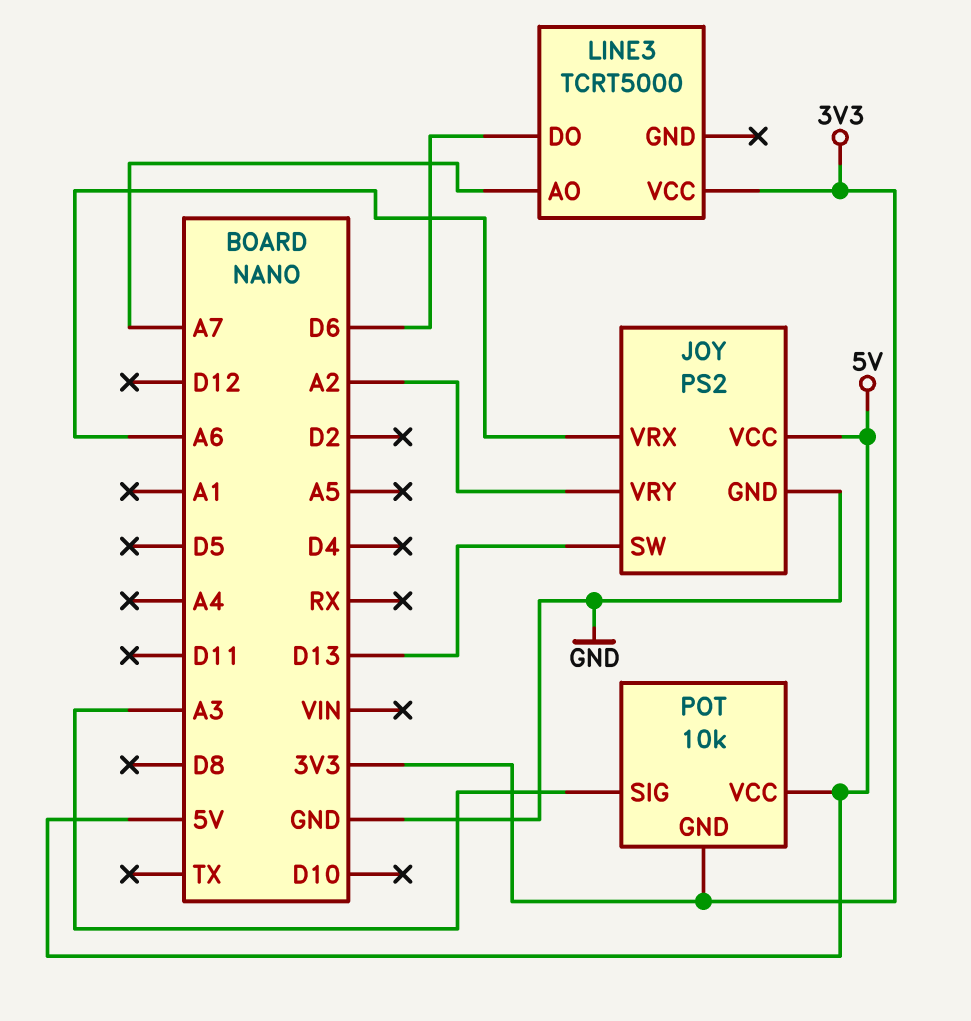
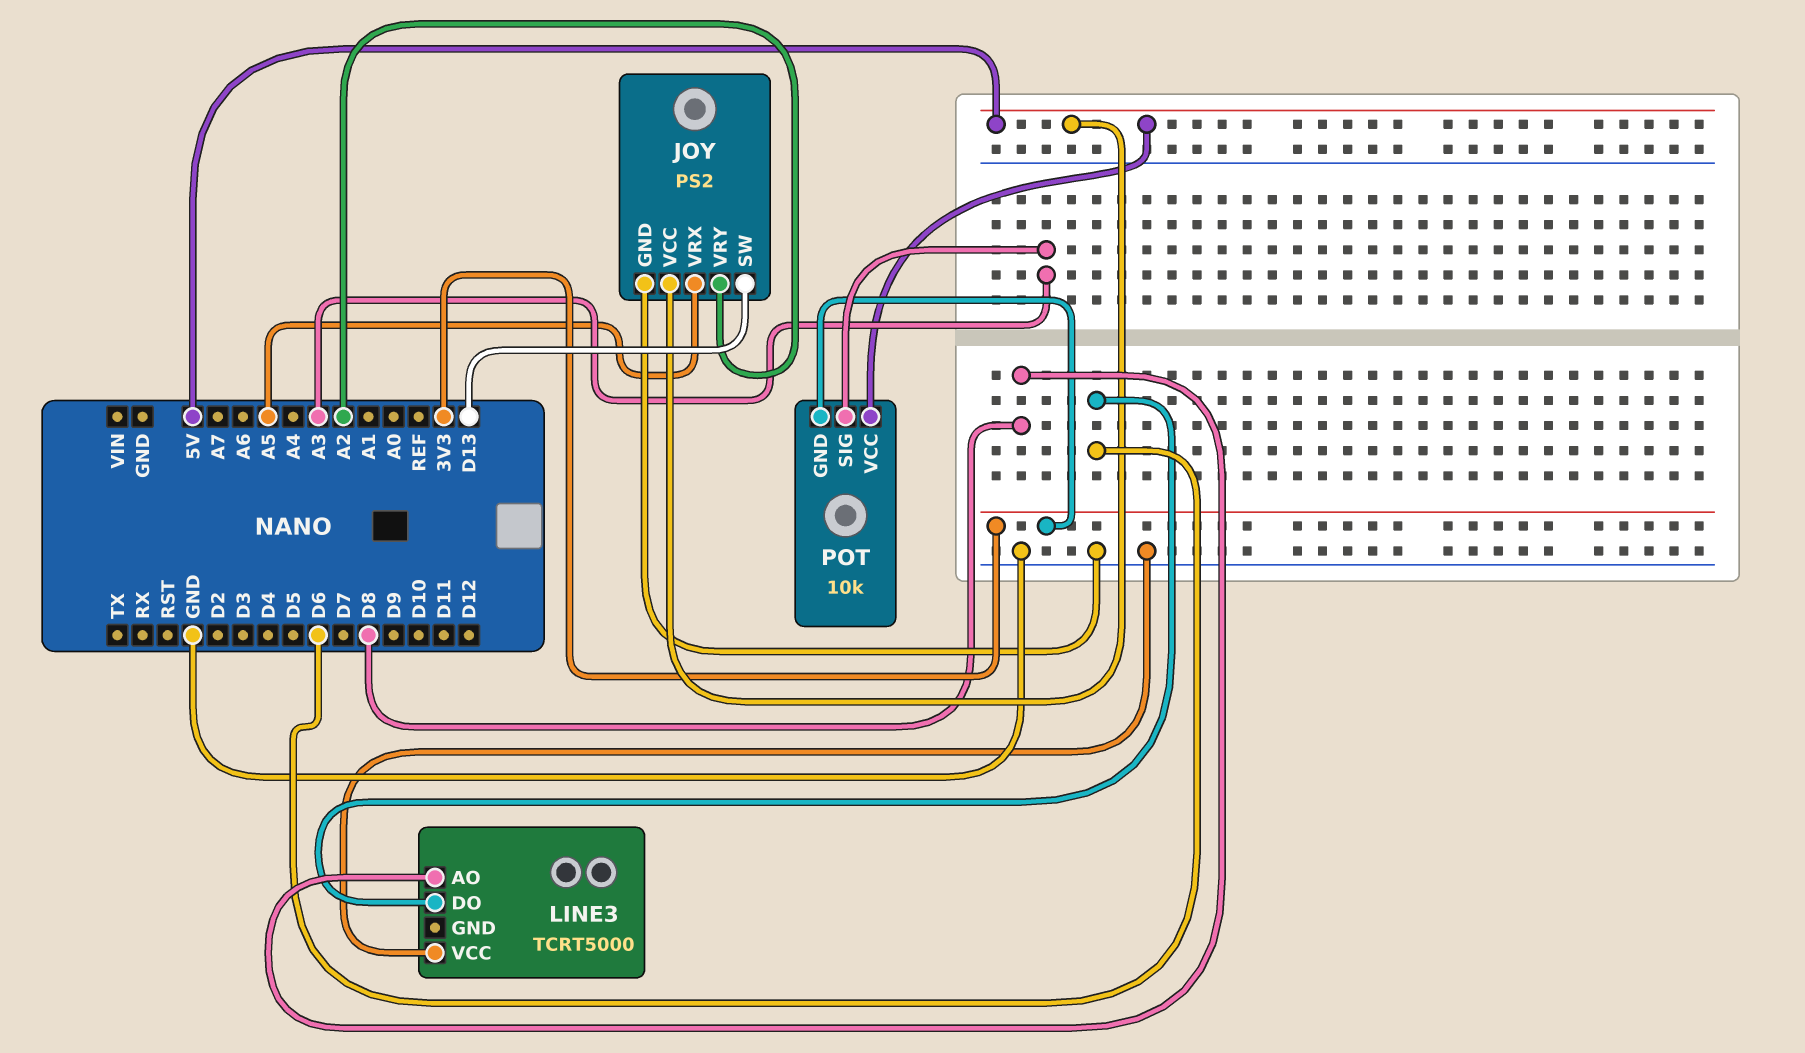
JOY pin VRX: A6 -> A5
LINE3 pin AO: A7 -> D8
LINE3 pin VCC: 3V3 -> GND

